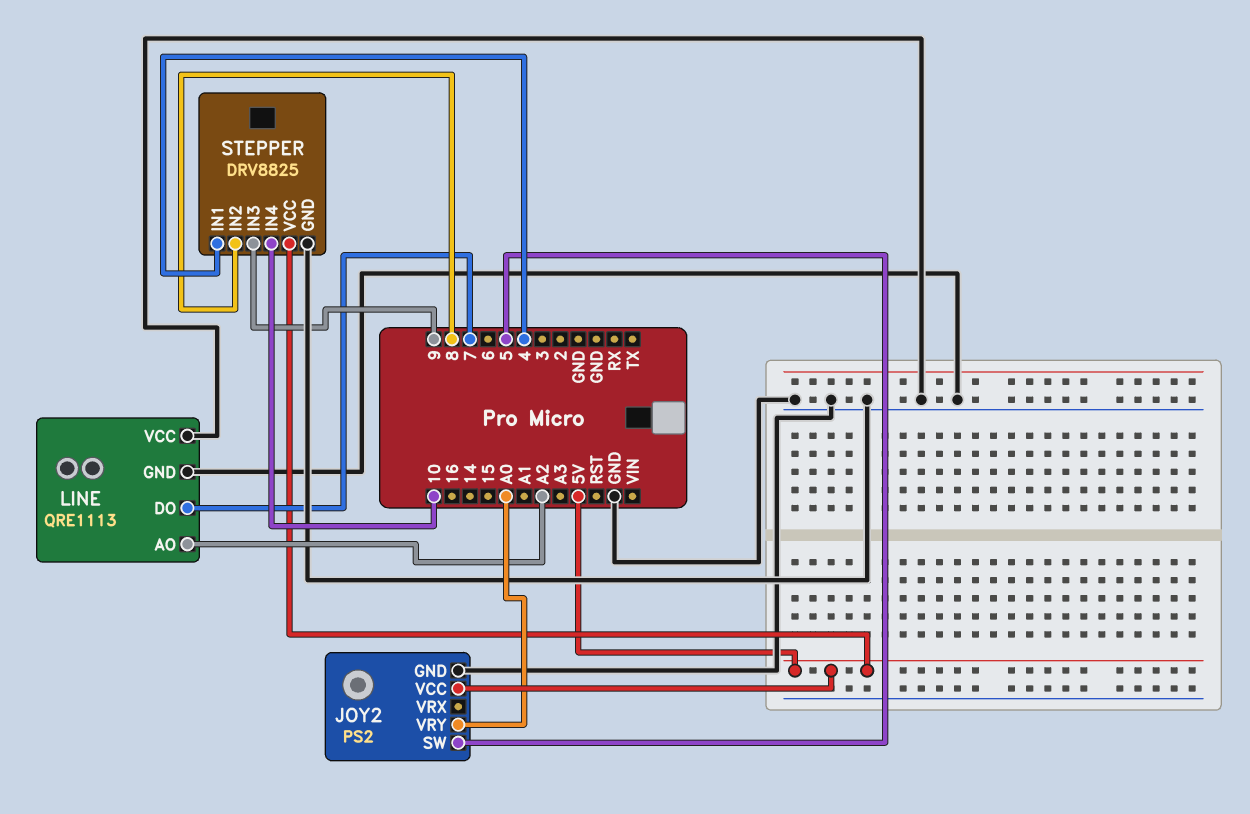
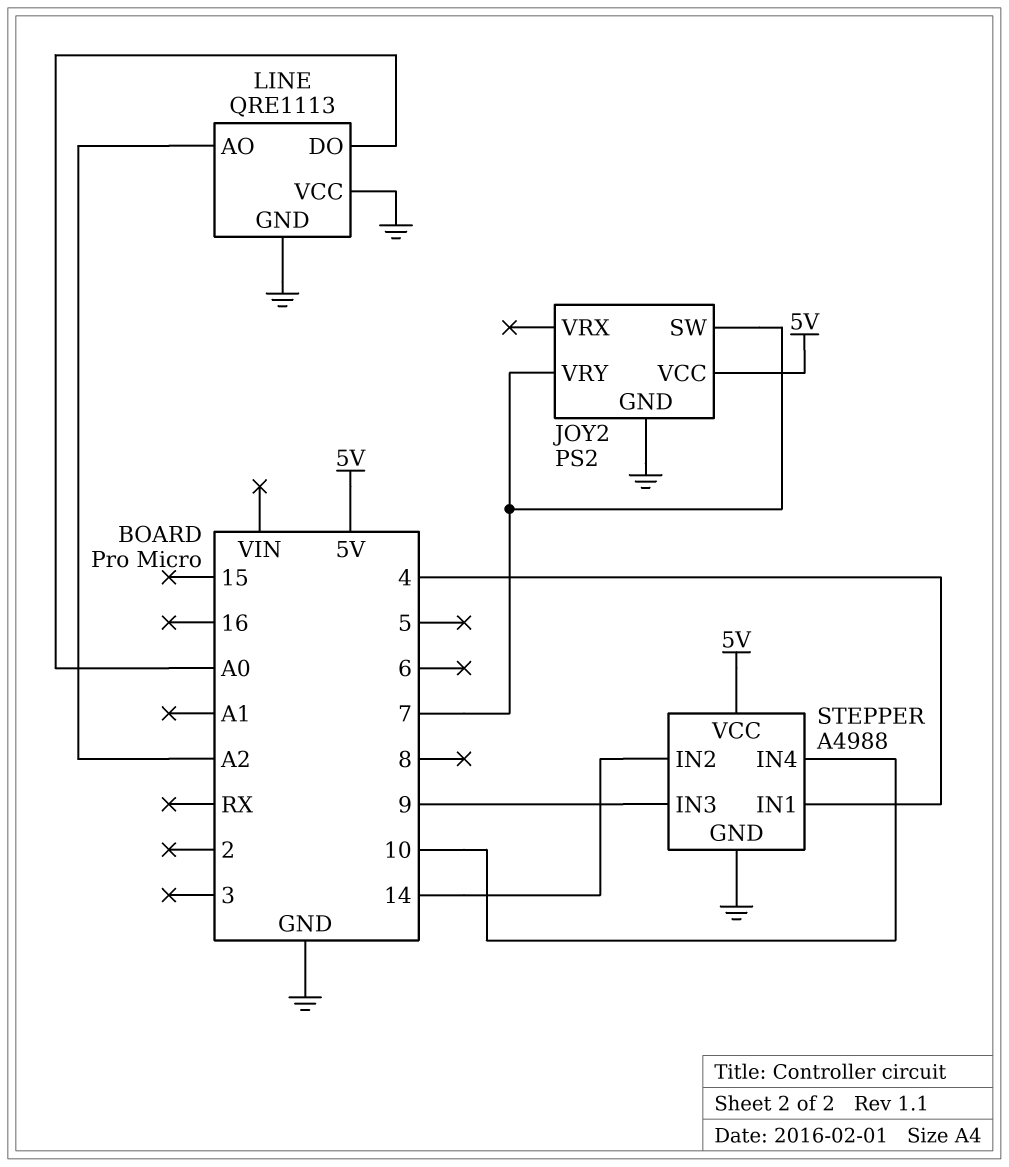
JOY2 pin SW: 5 -> 7
JOY2 pin VRY: A0 -> 7
LINE pin DO: 7 -> A0
STEPPER: DRV8825 -> A4988
STEPPER pin IN2: 8 -> 14

